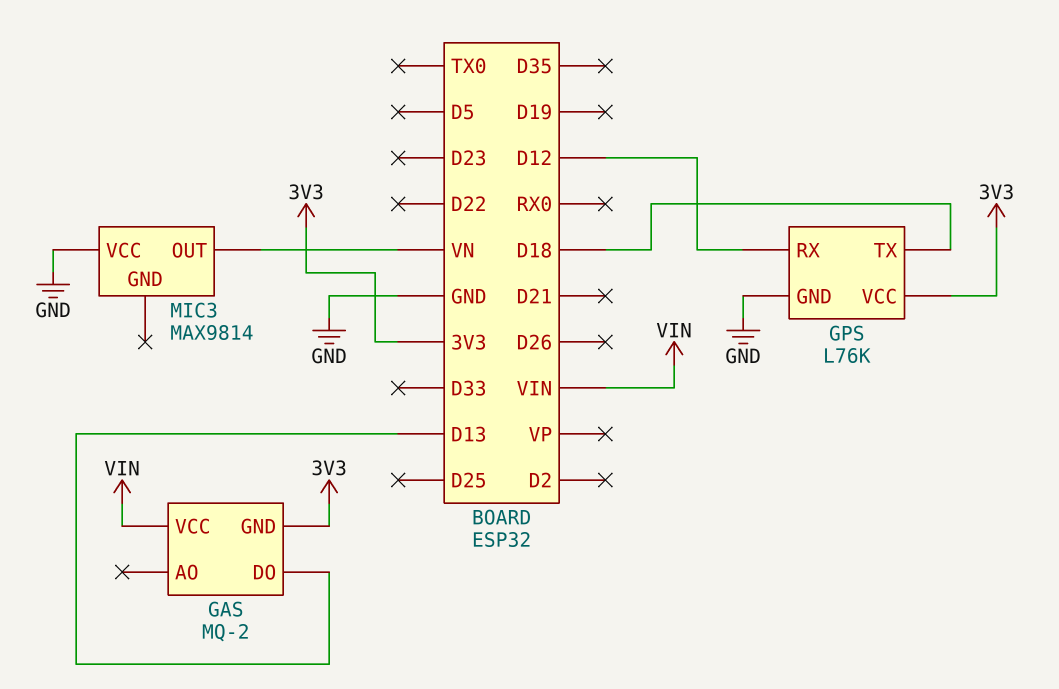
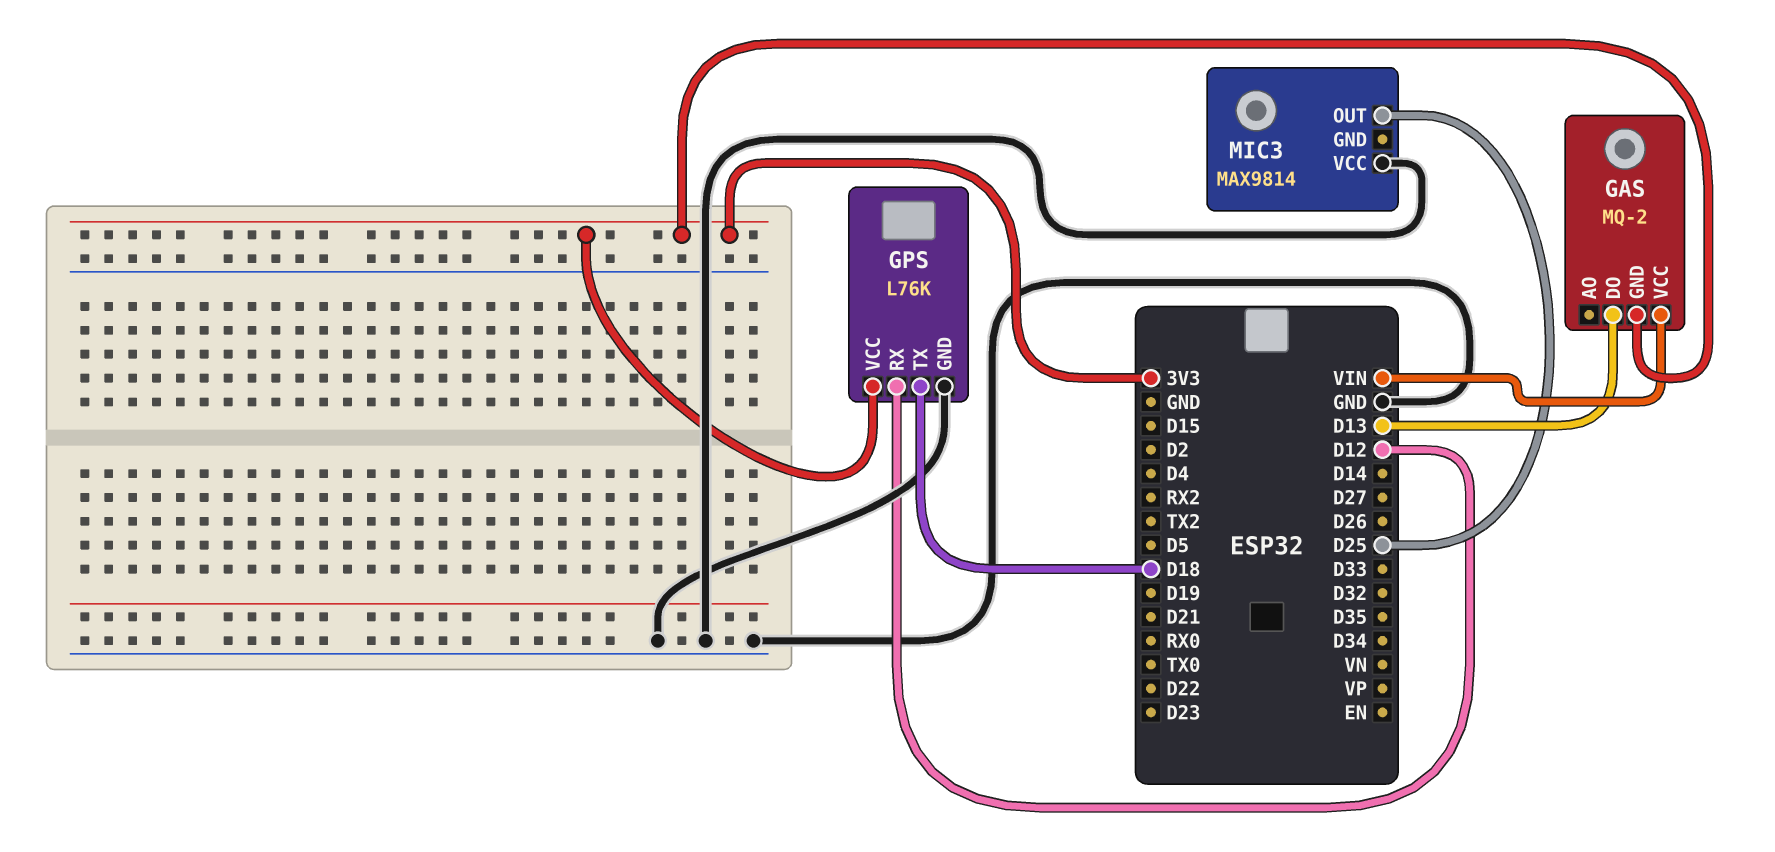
MIC3 pin OUT: VN -> D25

